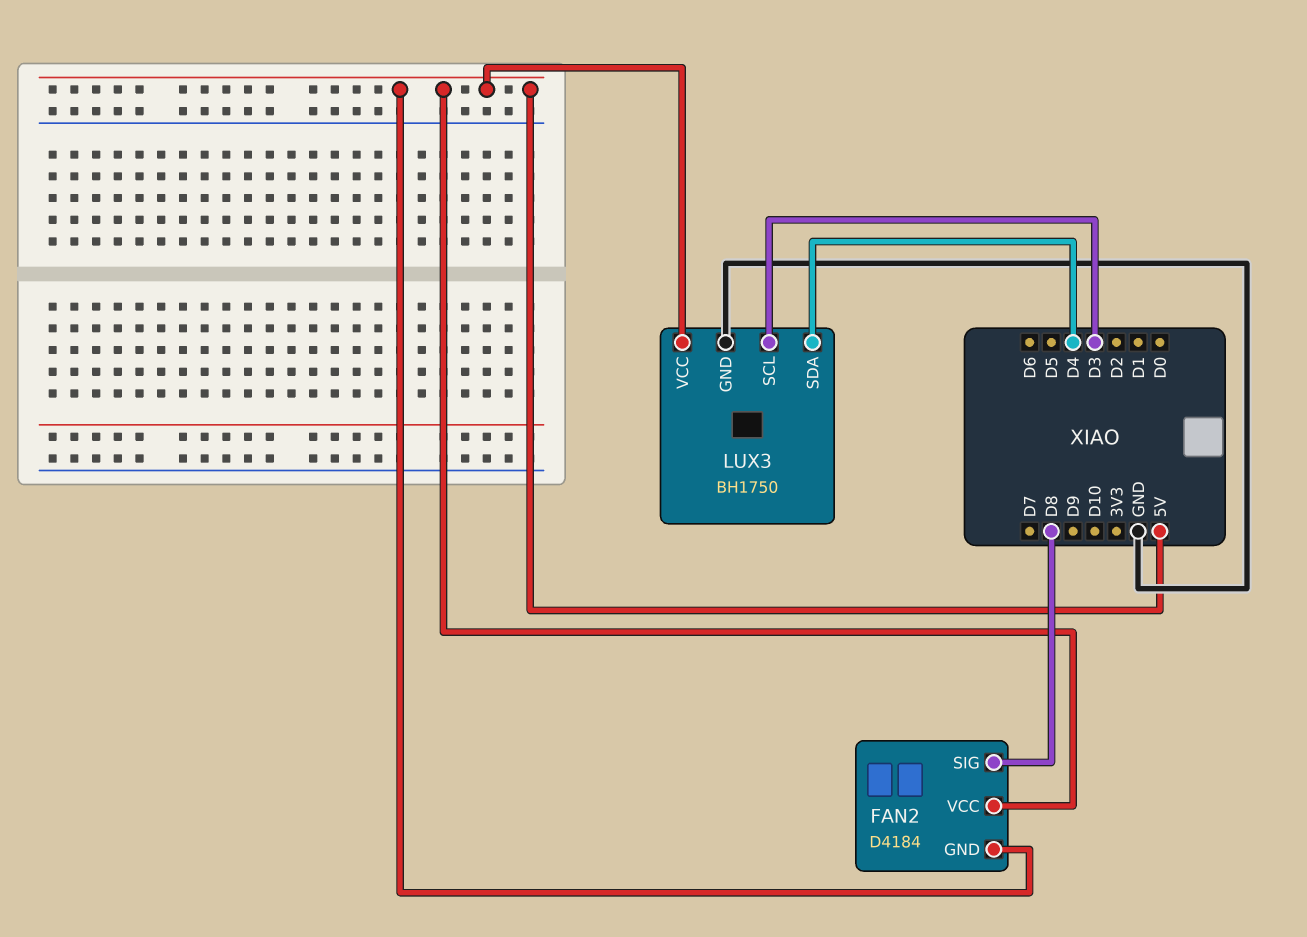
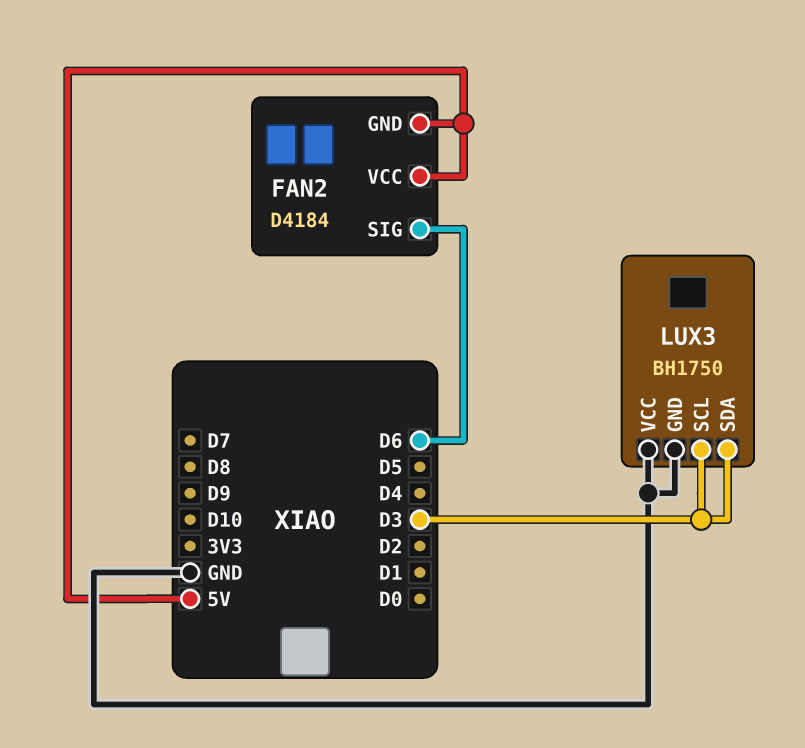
FAN2 pin SIG: D8 -> D6
LUX3 pin SDA: D4 -> D3
LUX3 pin VCC: 5V -> GND

